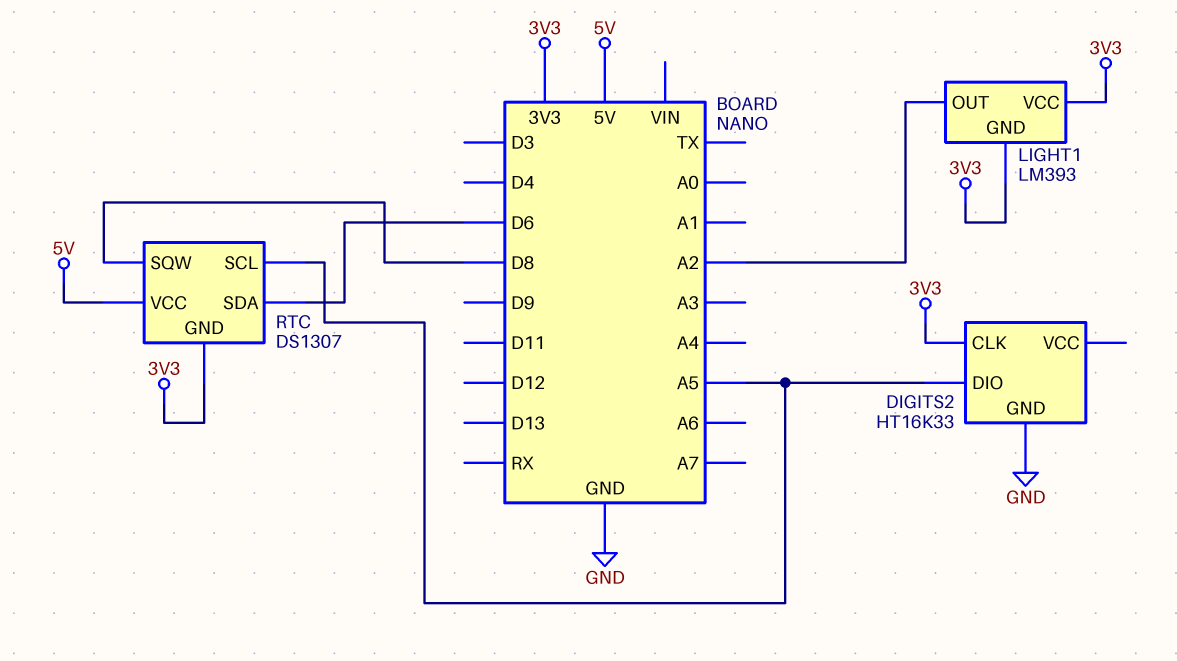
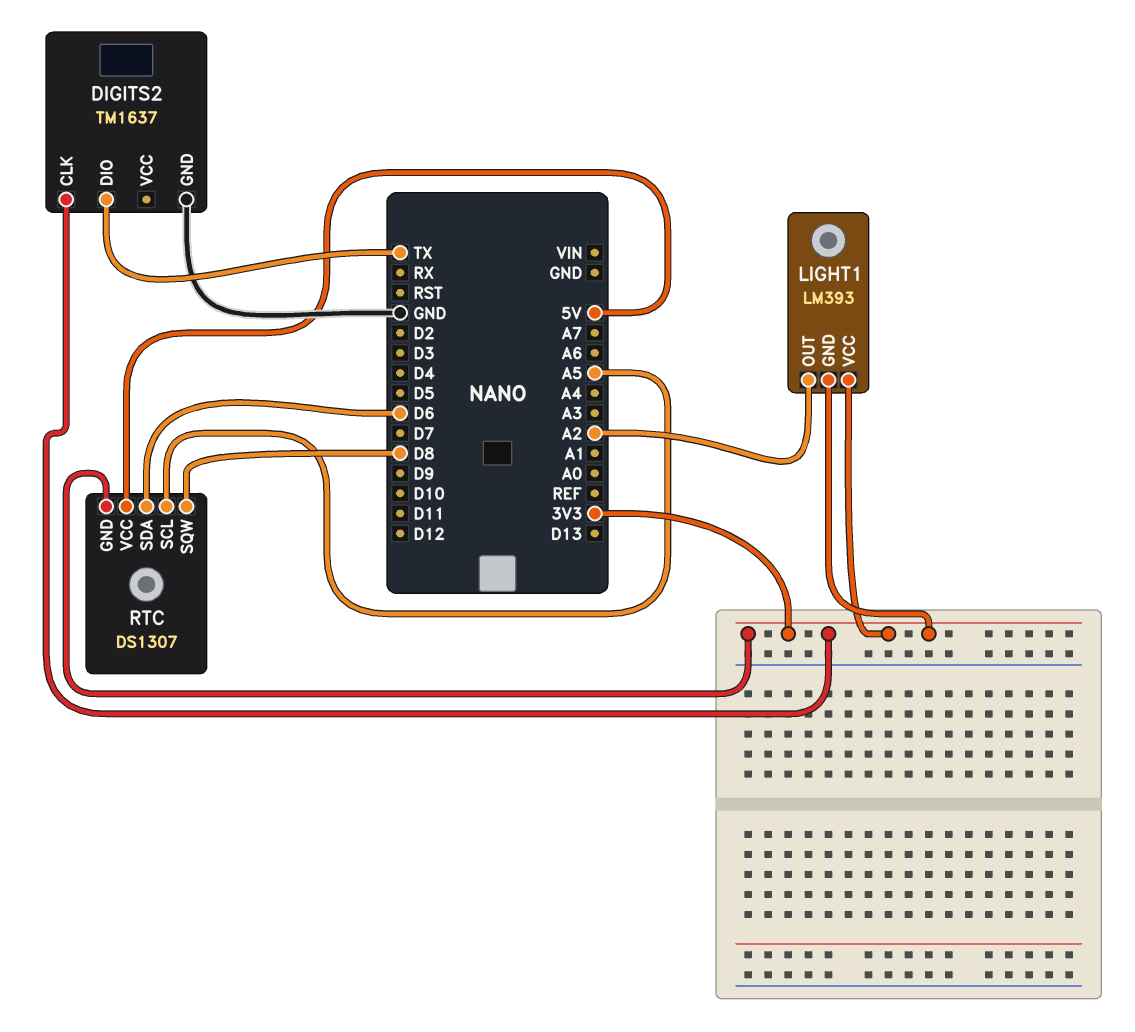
DIGITS2: HT16K33 -> TM1637
DIGITS2 pin DIO: A5 -> TX

